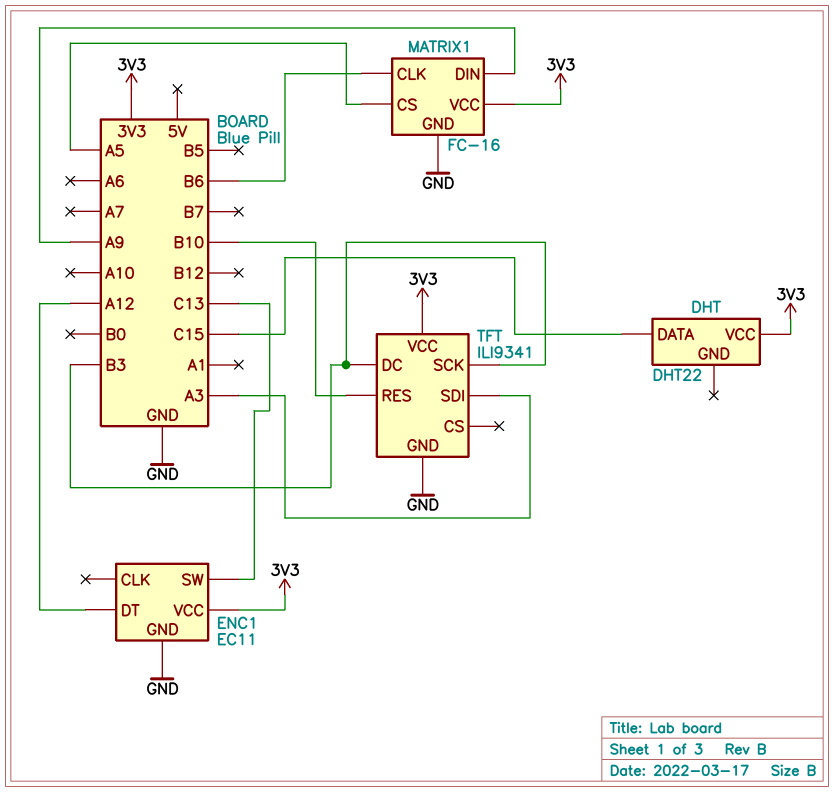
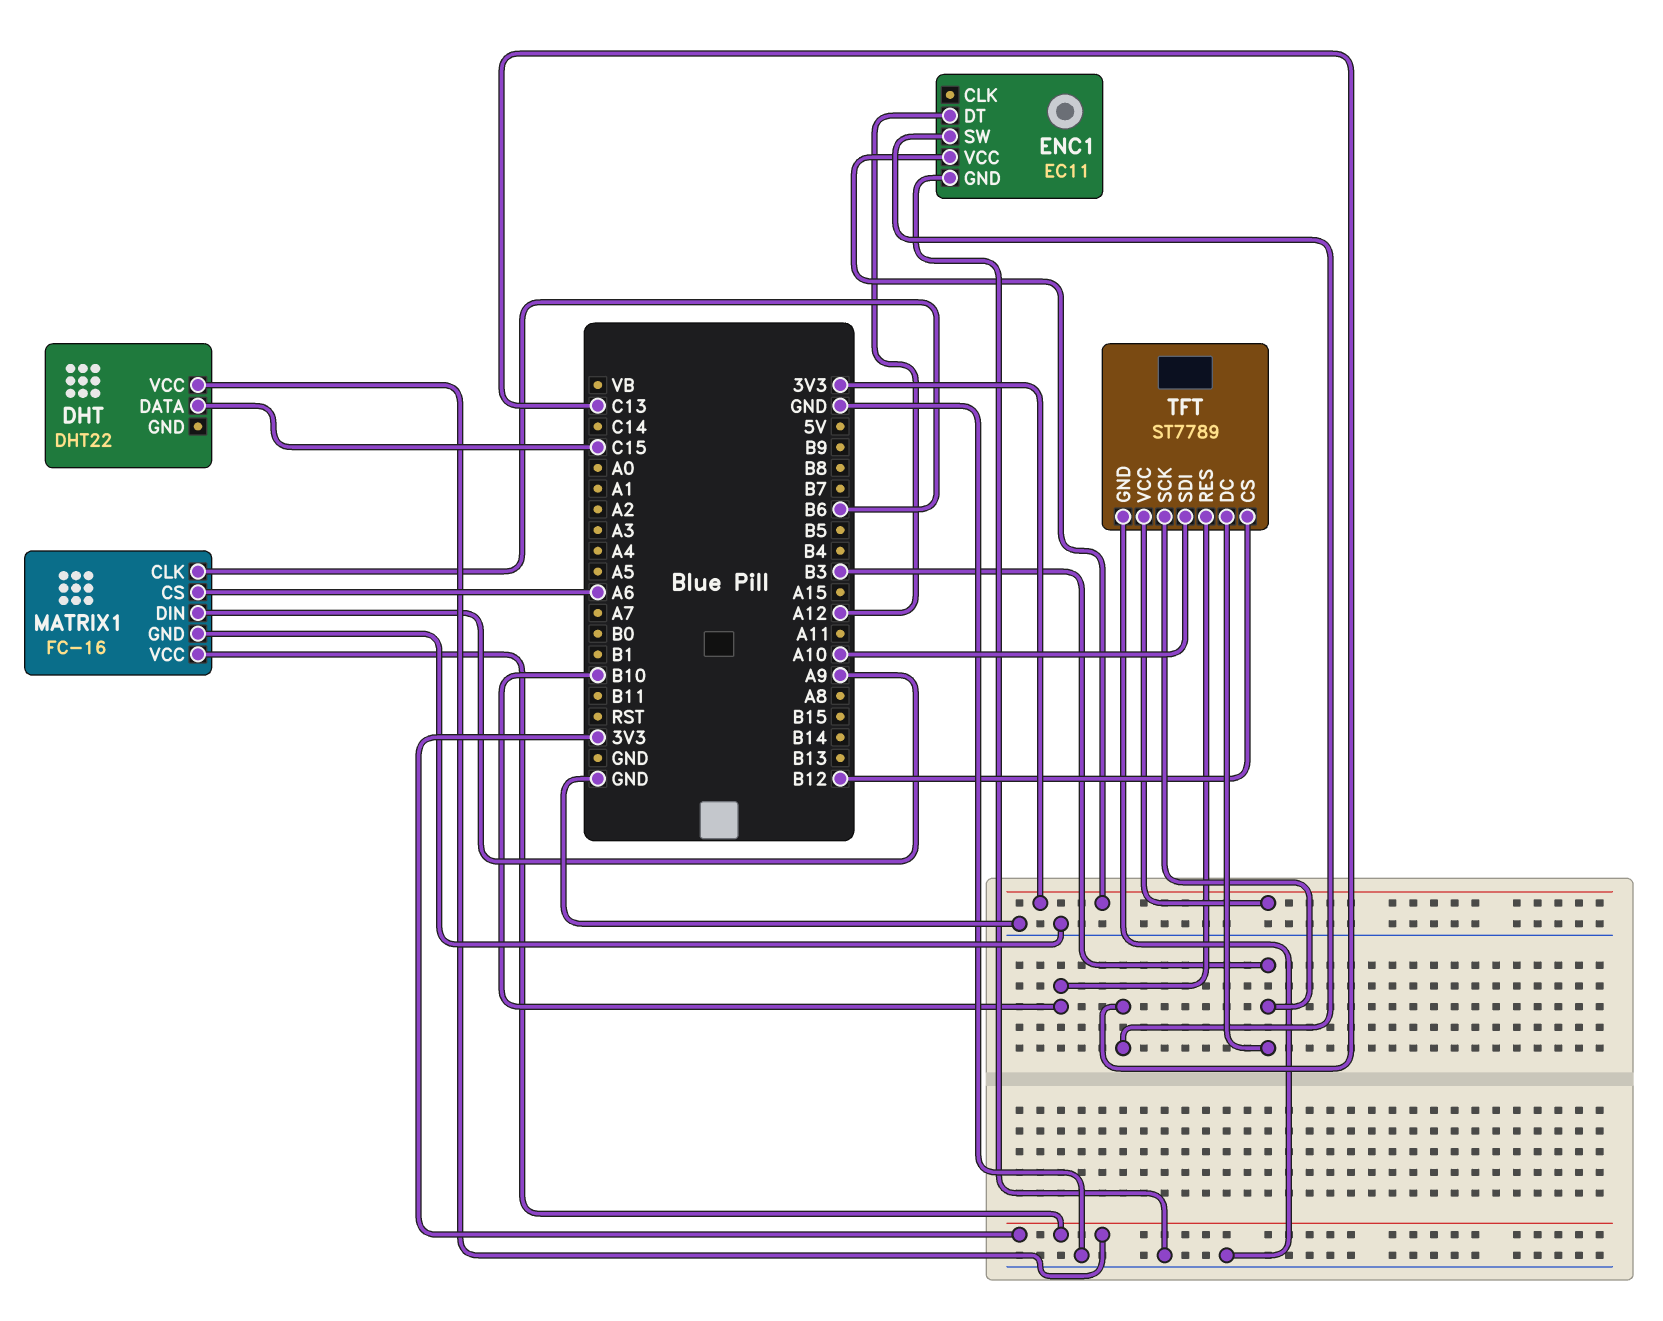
MATRIX1 pin CS: A5 -> A6
TFT: ILI9341 -> ST7789
TFT pin CS: none -> B12
TFT pin SDI: A3 -> A10

